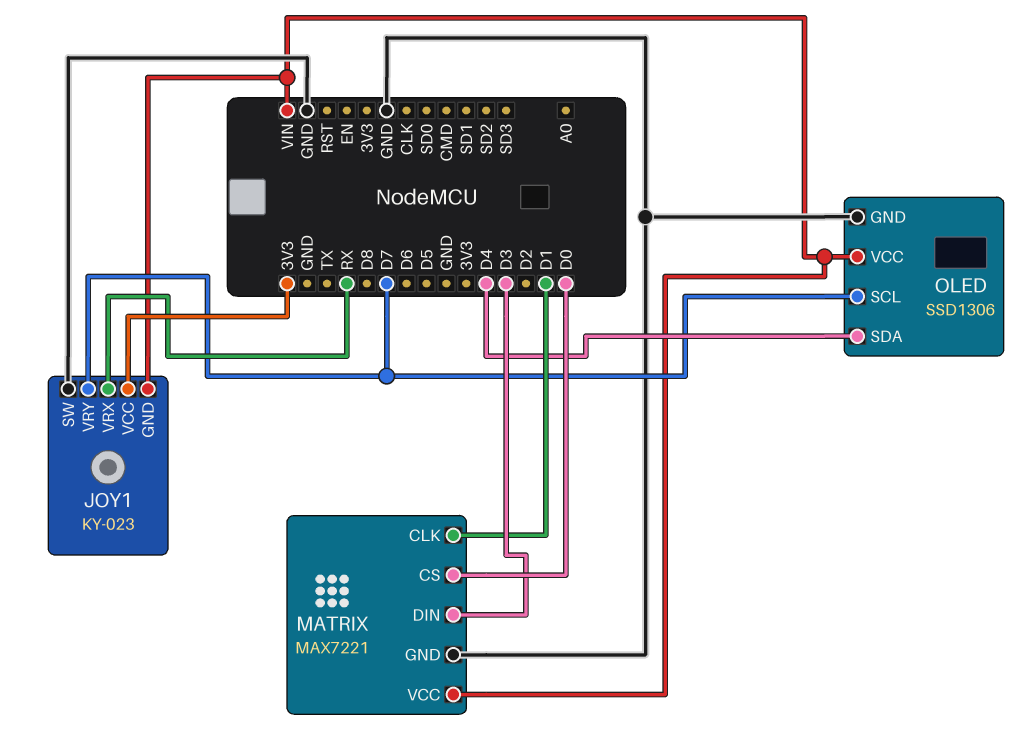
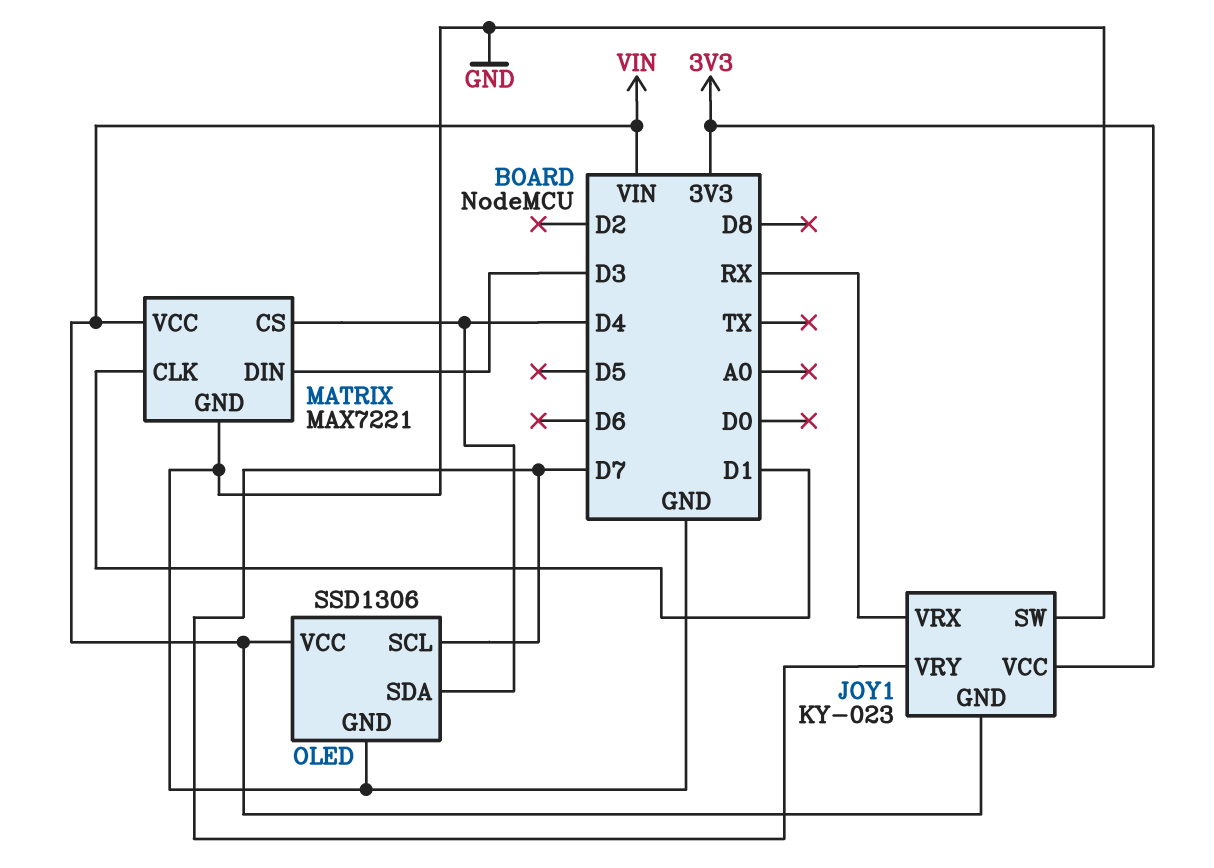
MATRIX pin CS: D0 -> D4

